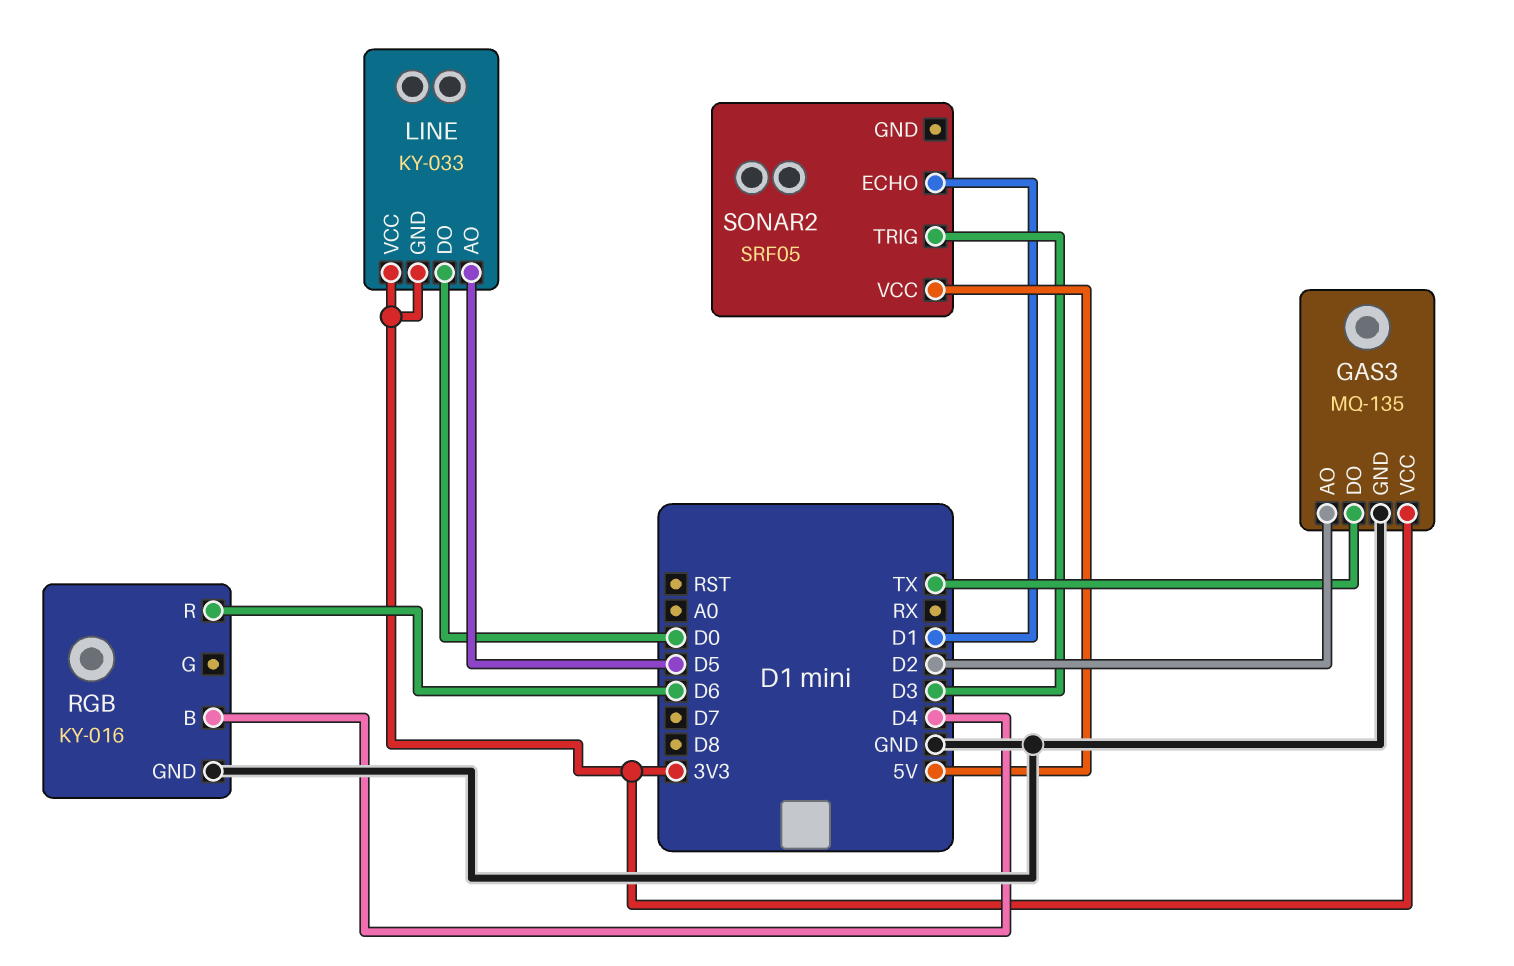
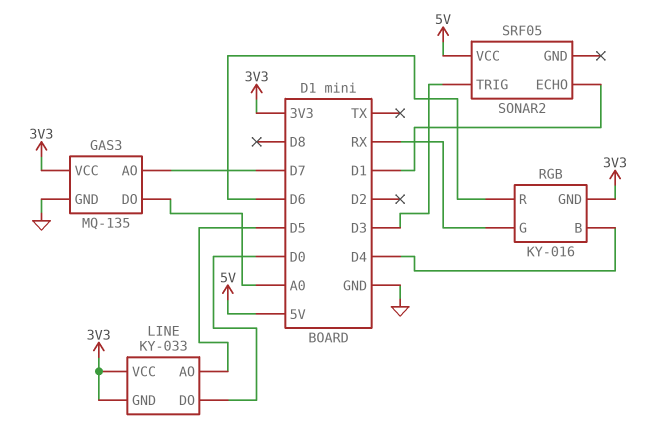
GAS3 pin AO: D2 -> D7
GAS3 pin DO: TX -> A0
RGB pin G: none -> RX
RGB pin GND: GND -> 3V3

